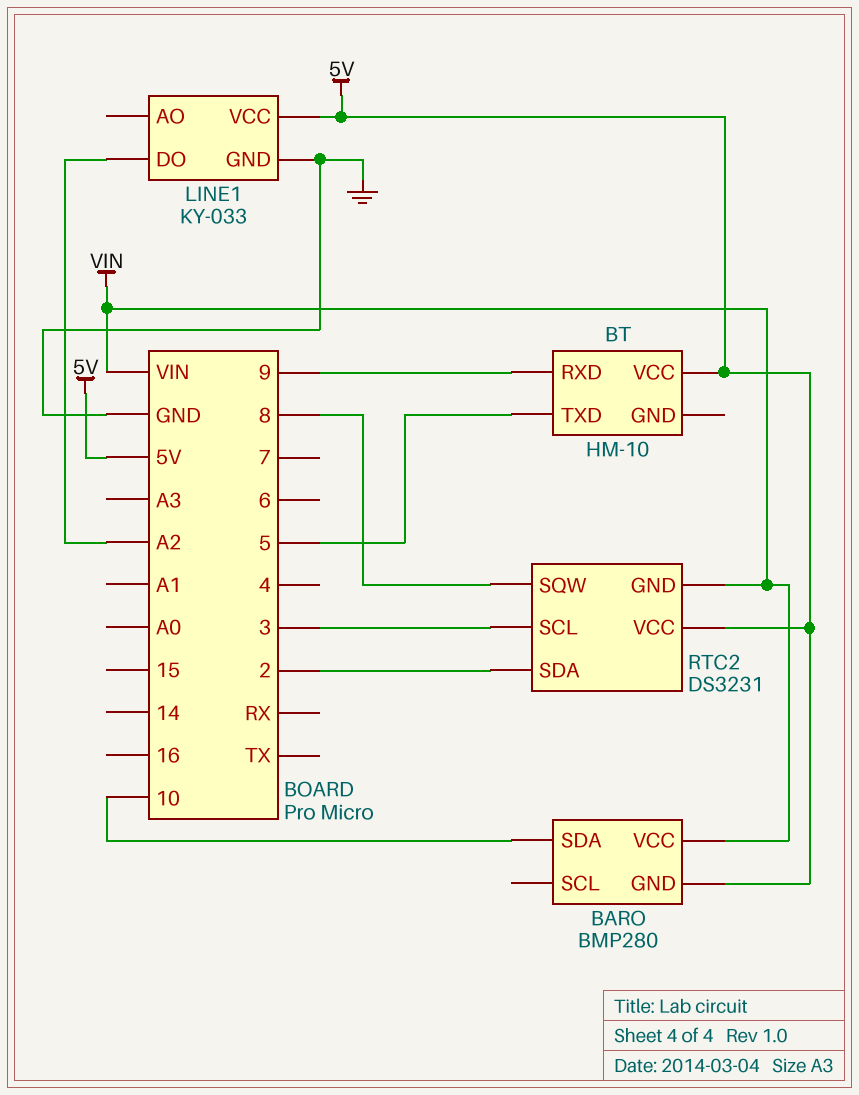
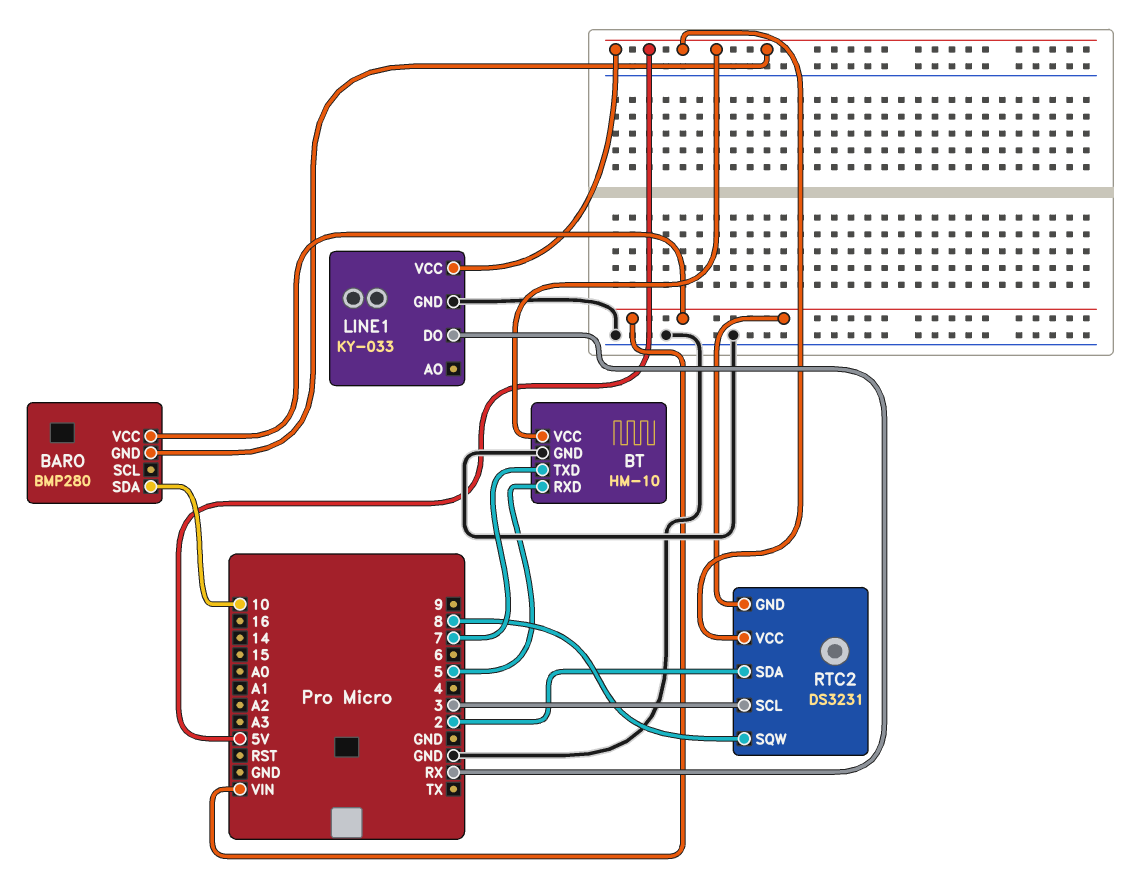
BT pin GND: none -> GND
BT pin RXD: 9 -> 5
BT pin TXD: 5 -> 7
LINE1 pin DO: A2 -> RX

